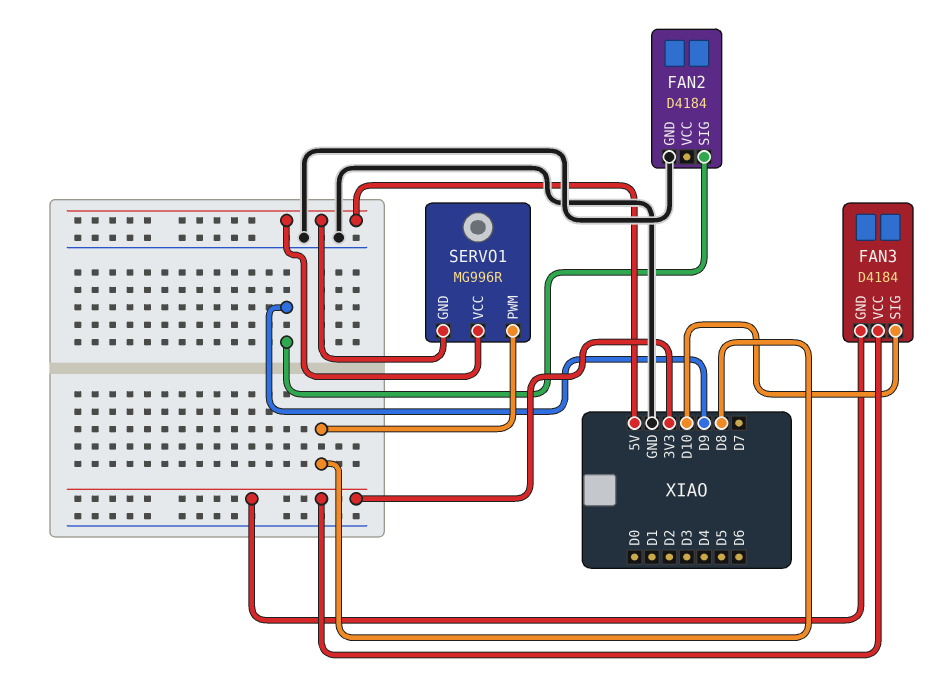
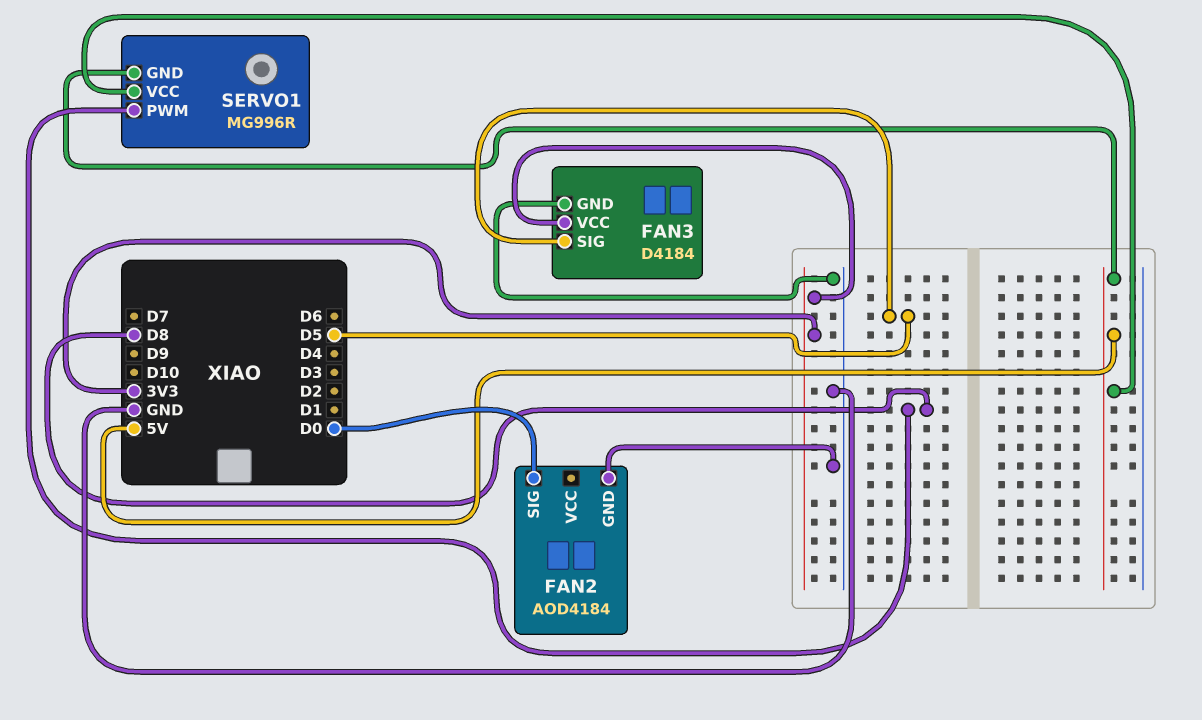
FAN2: D4184 -> AOD4184
FAN2 pin SIG: D9 -> D0
FAN3 pin GND: 3V3 -> GND
FAN3 pin SIG: D10 -> D5

